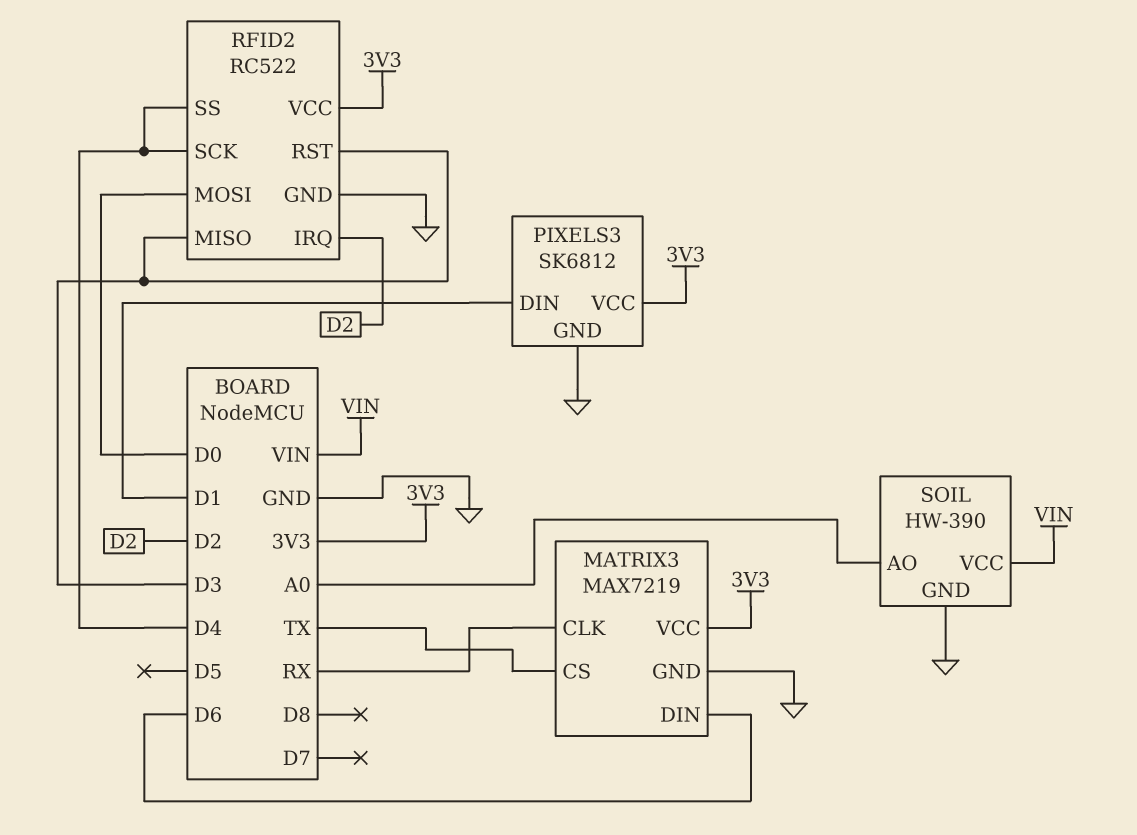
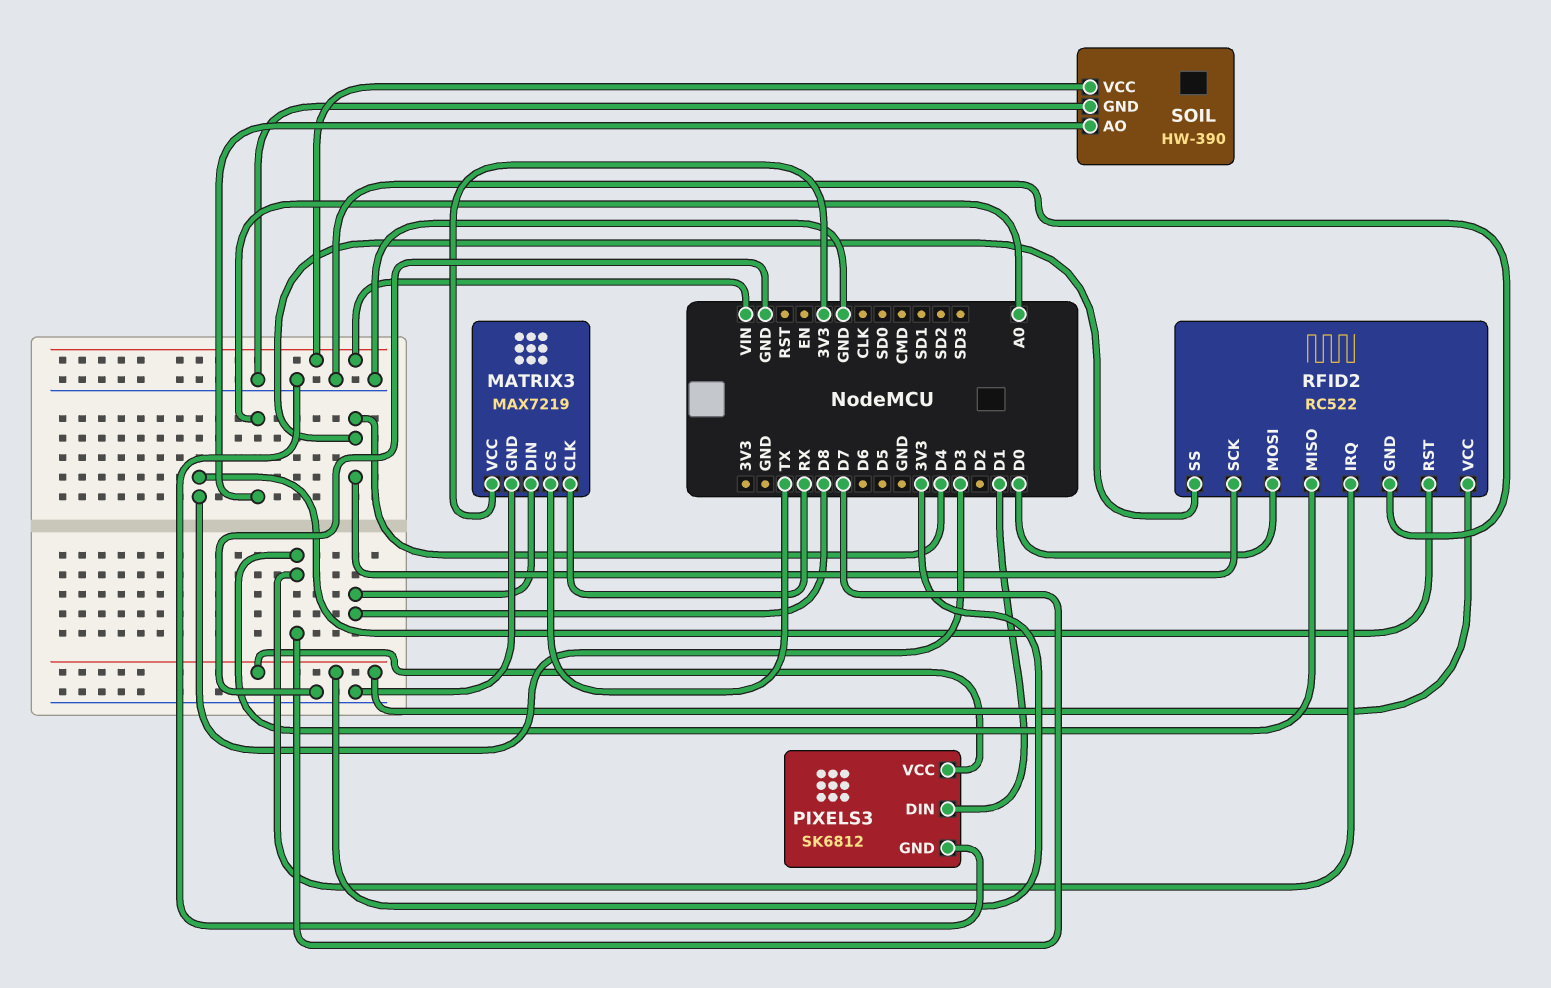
MATRIX3 pin DIN: D6 -> D8
RFID2 pin IRQ: D2 -> D7
RFID2 pin MISO: D3 -> D7

